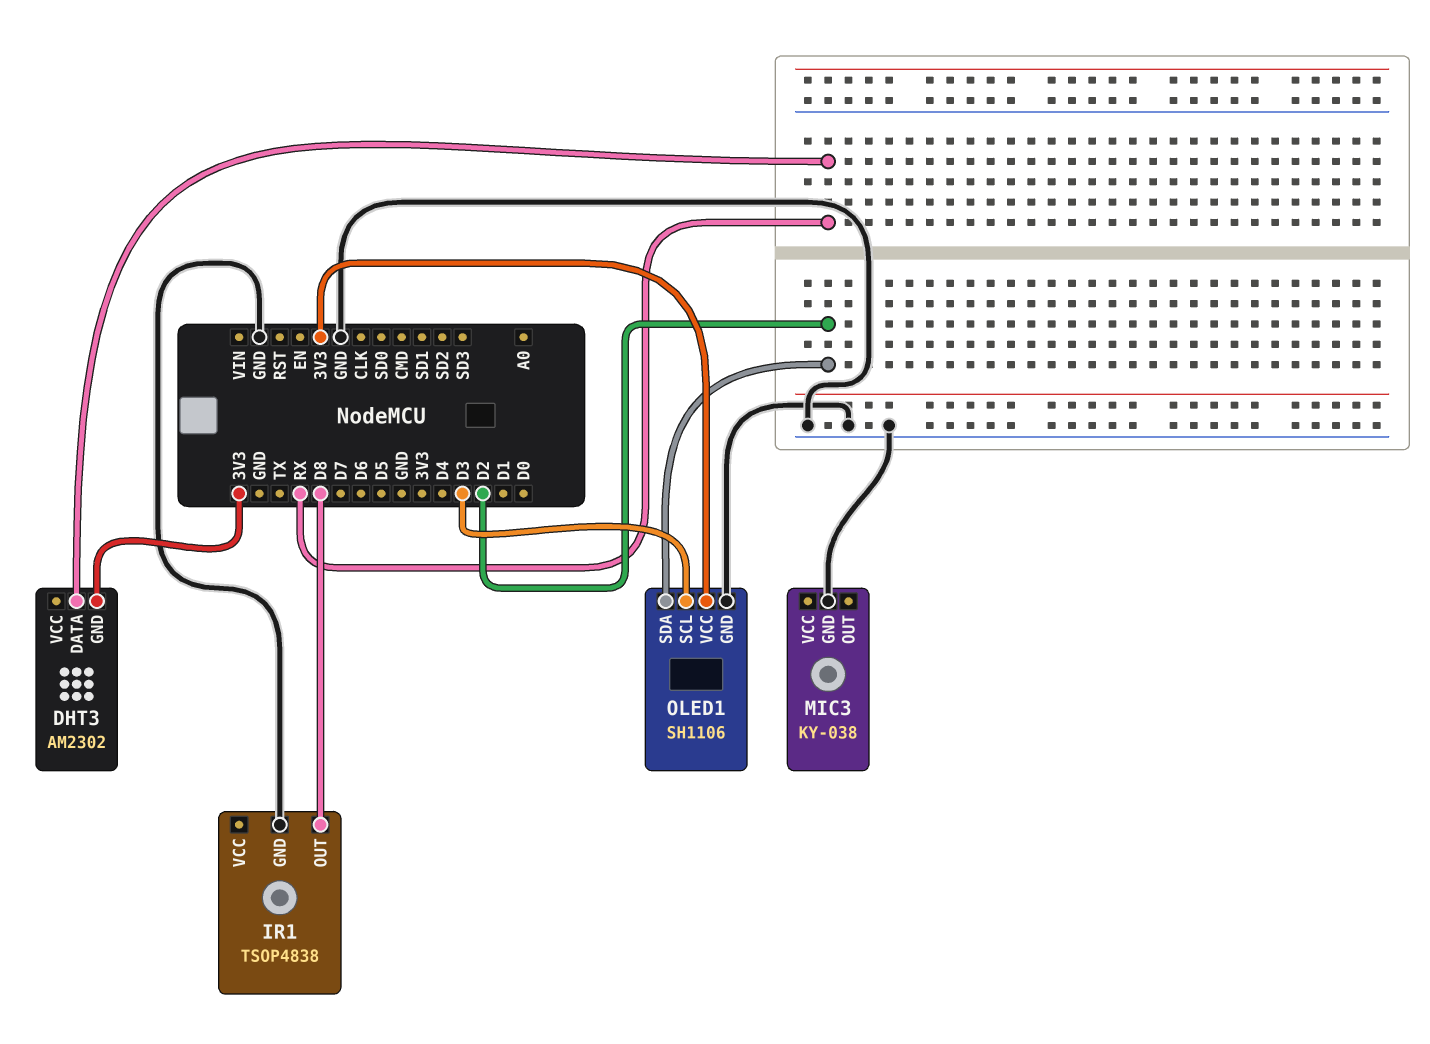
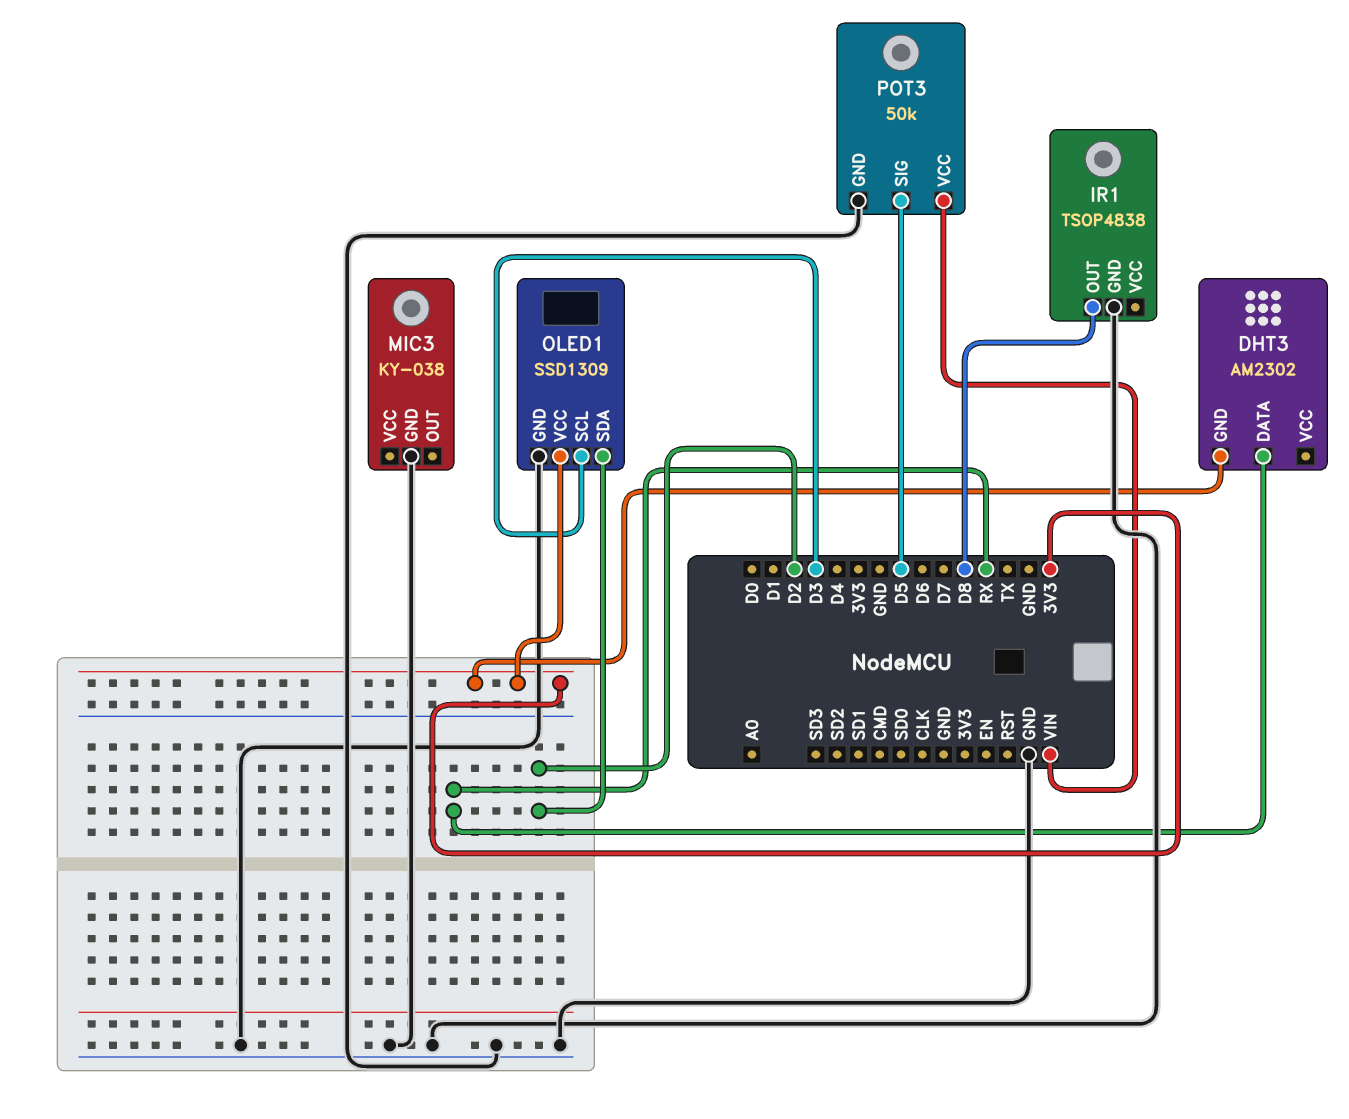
OLED1: SH1106 -> SSD1309
POT3: none -> 50k
POT3 pin GND: none -> GND
POT3 pin SIG: none -> D5
POT3 pin VCC: none -> VIN

